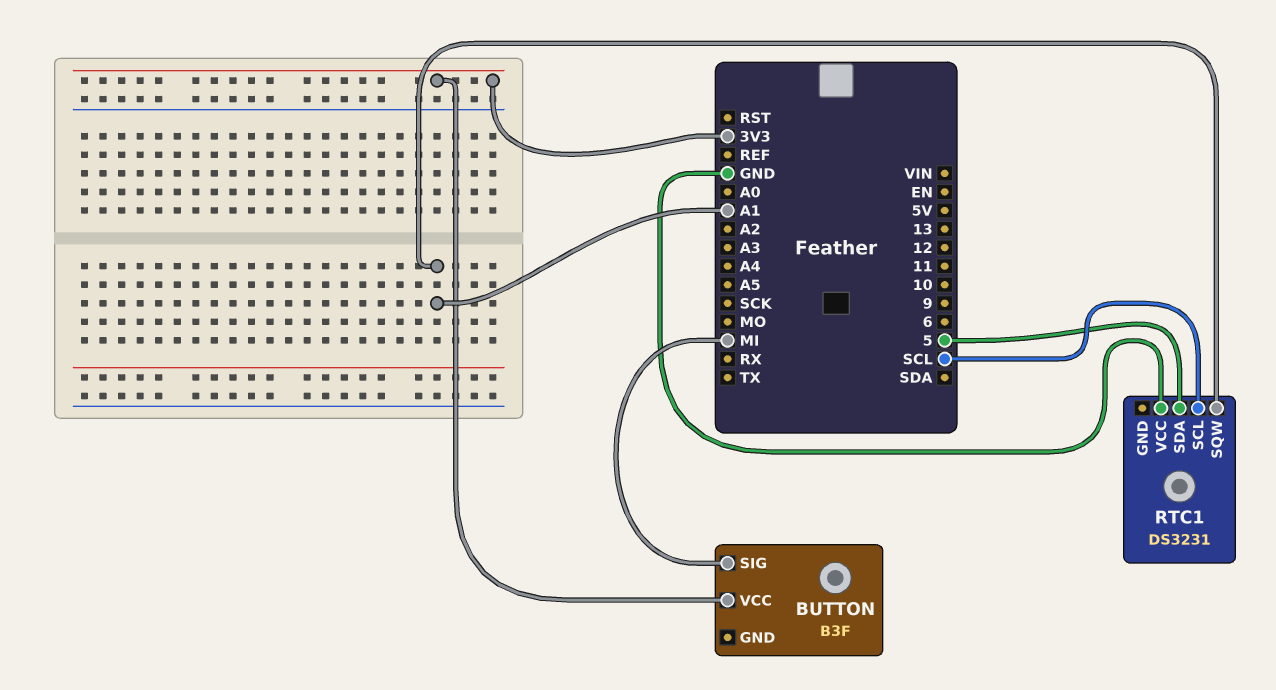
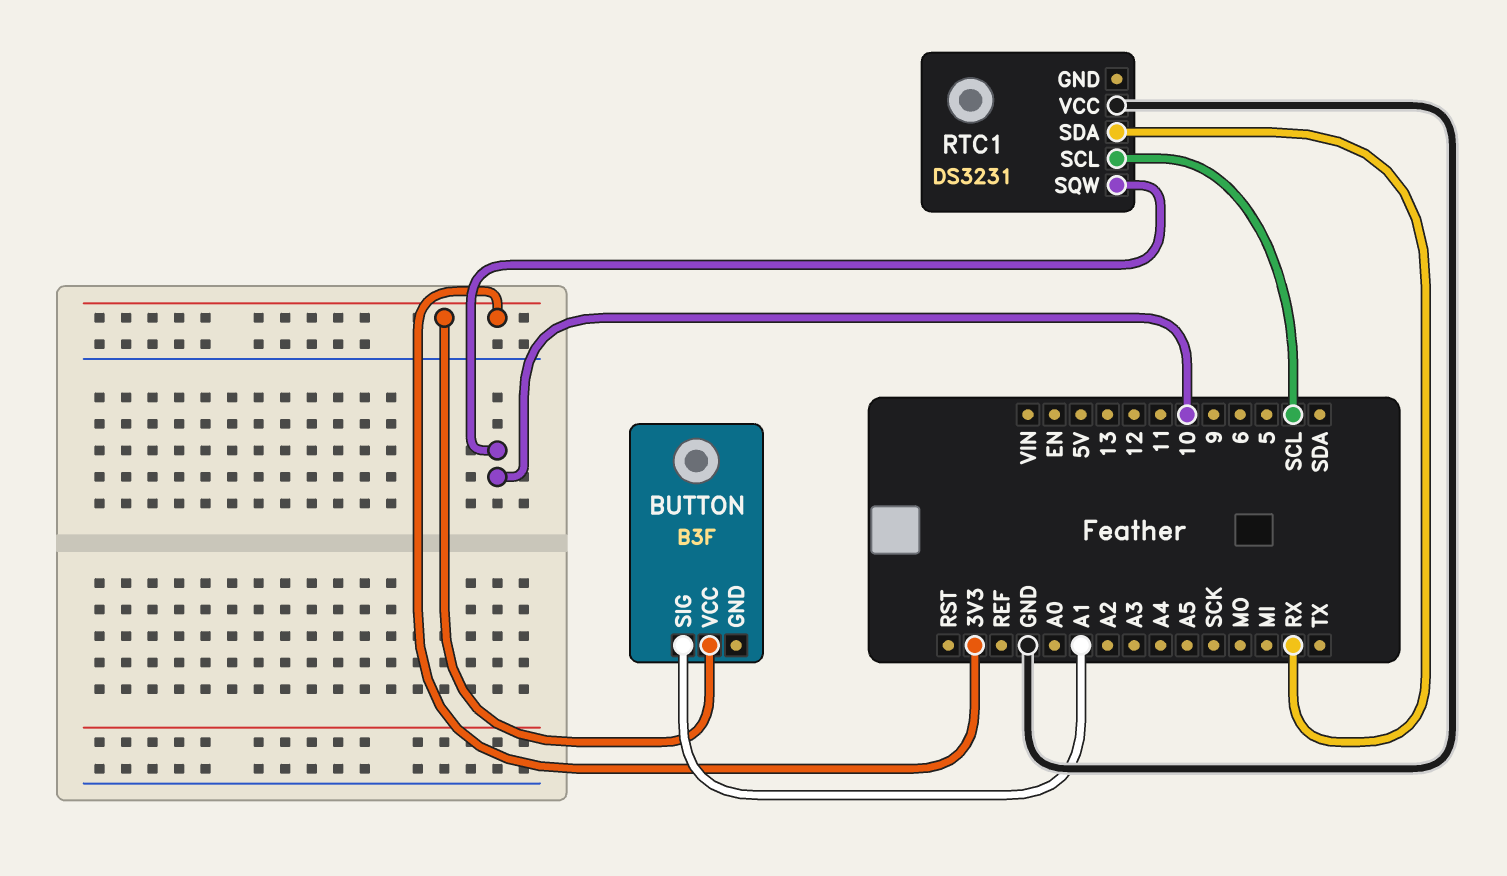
BUTTON pin SIG: MI -> A1
RTC1 pin SDA: 5 -> RX
RTC1 pin SQW: A1 -> 10

